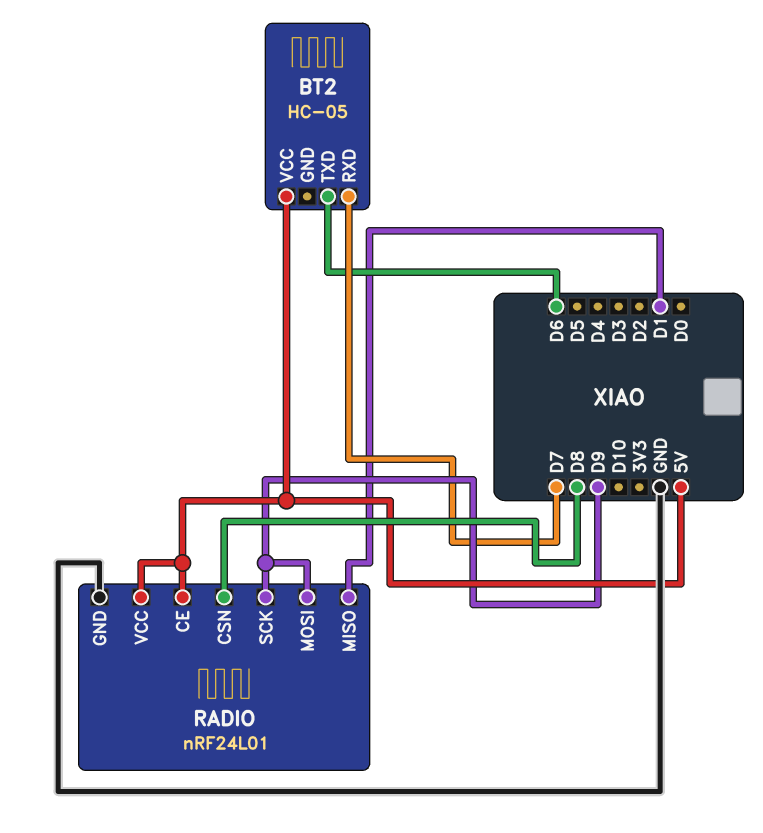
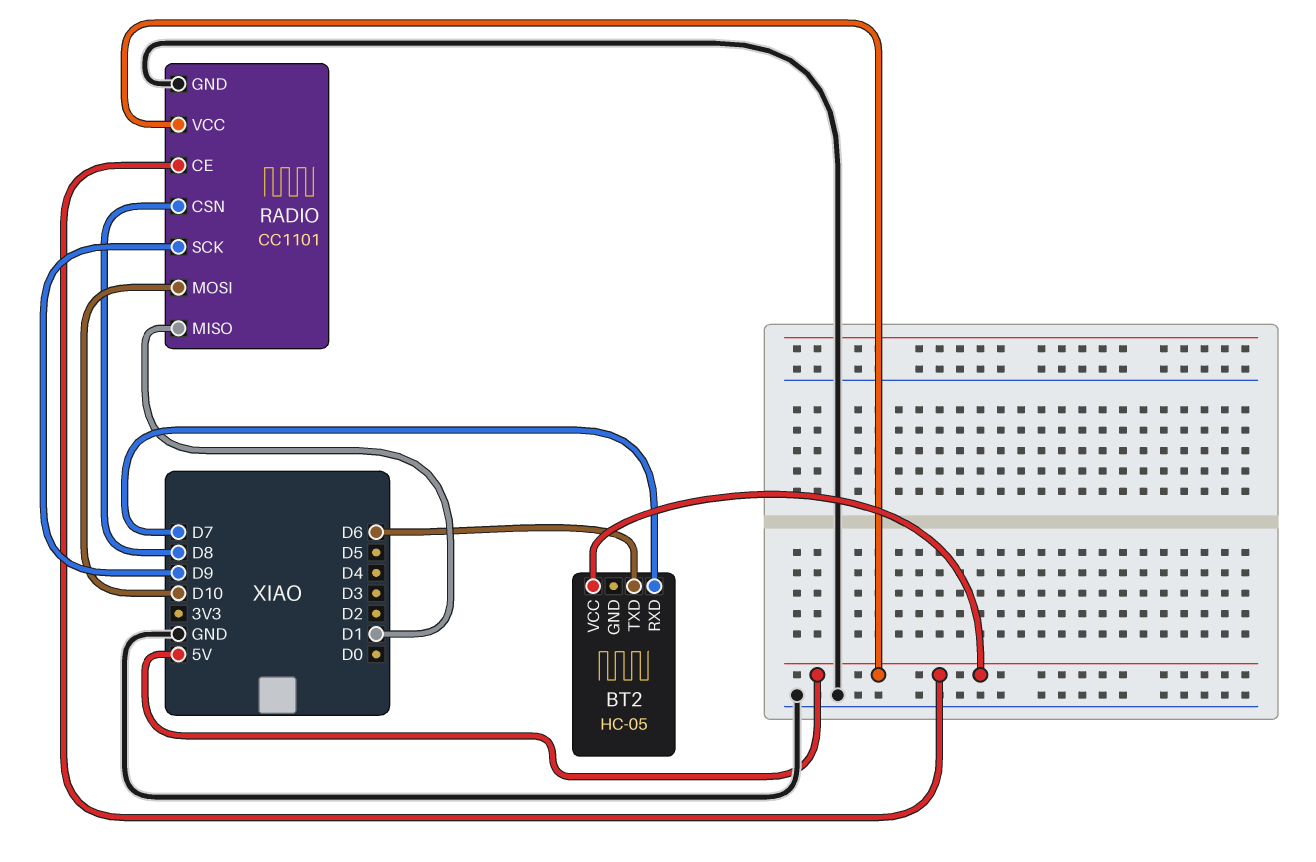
RADIO: nRF24L01 -> CC1101
RADIO pin MOSI: D9 -> D10

